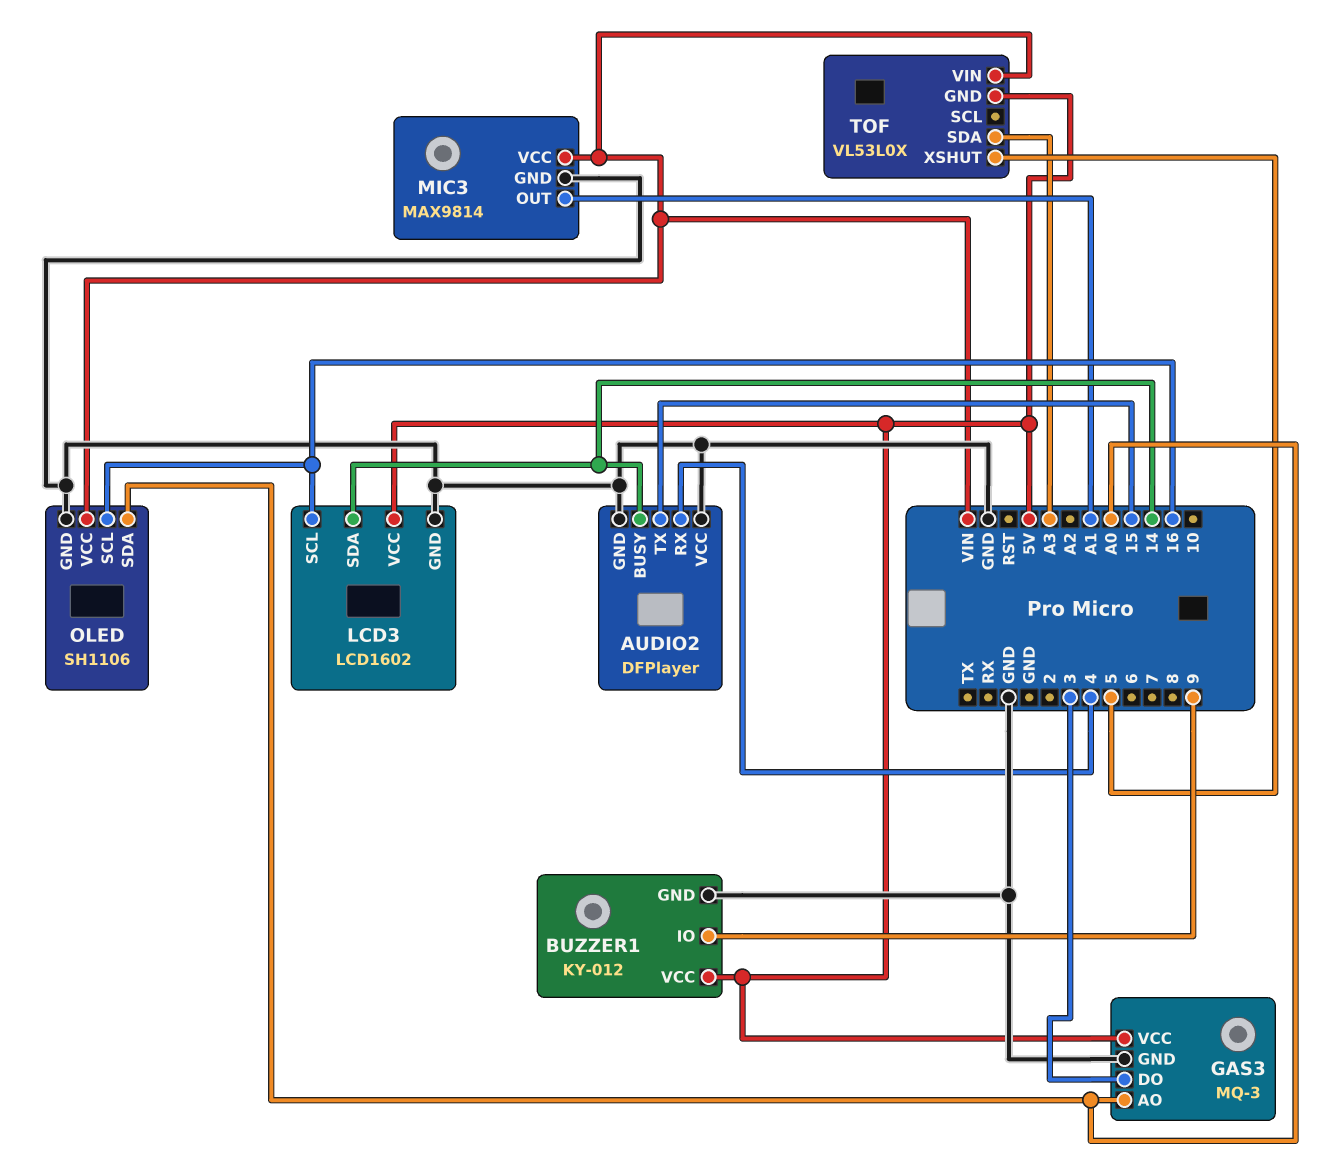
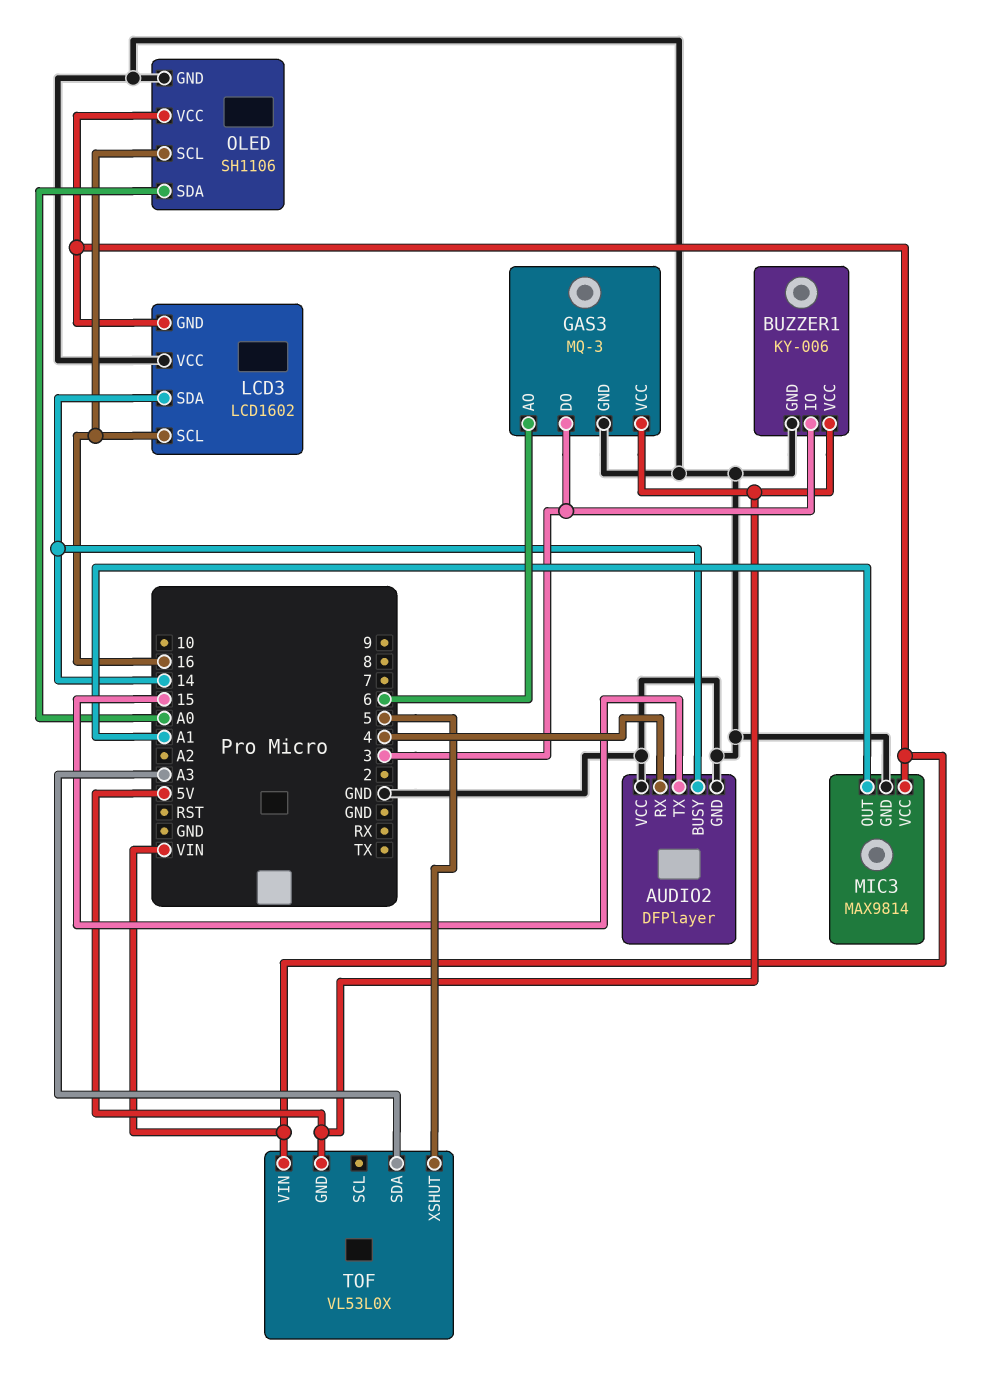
BUZZER1: KY-012 -> KY-006
BUZZER1 pin IO: 9 -> 3
GAS3 pin AO: A0 -> 6
LCD3 pin GND: GND -> VIN
LCD3 pin VCC: 5V -> GND

